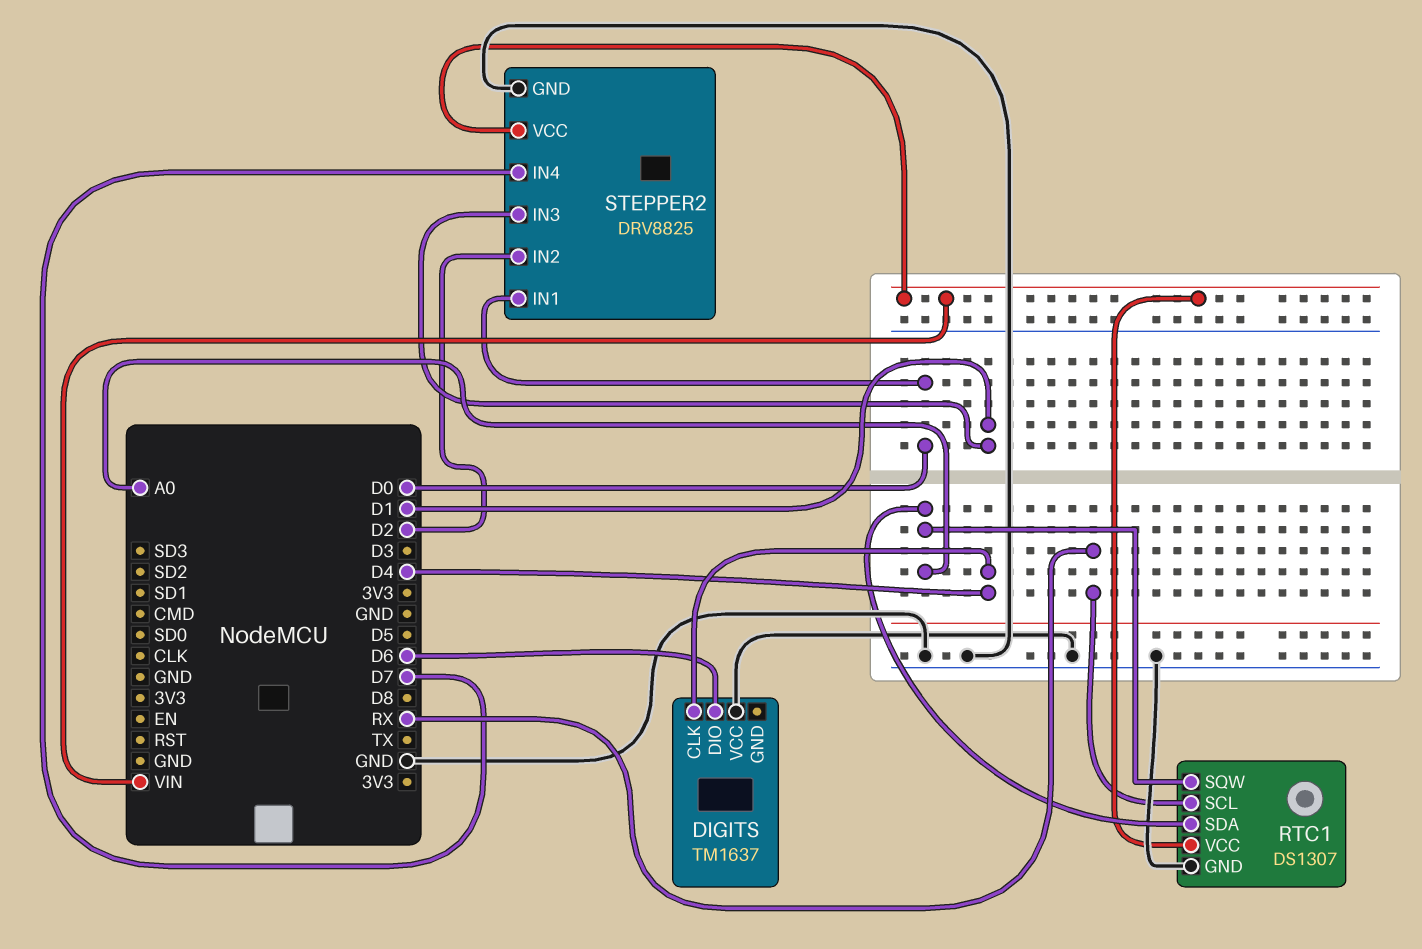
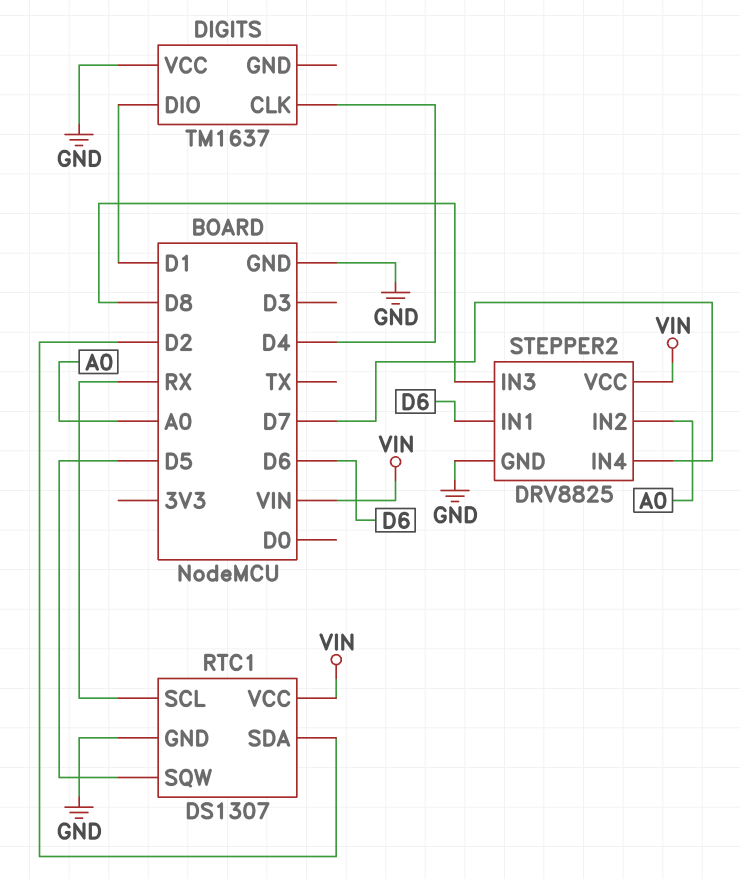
DIGITS pin DIO: D6 -> D1
RTC1 pin SDA: A0 -> D2
RTC1 pin SQW: A0 -> D5
STEPPER2 pin IN1: D0 -> D6
STEPPER2 pin IN2: D2 -> A0
STEPPER2 pin IN3: D1 -> D8

